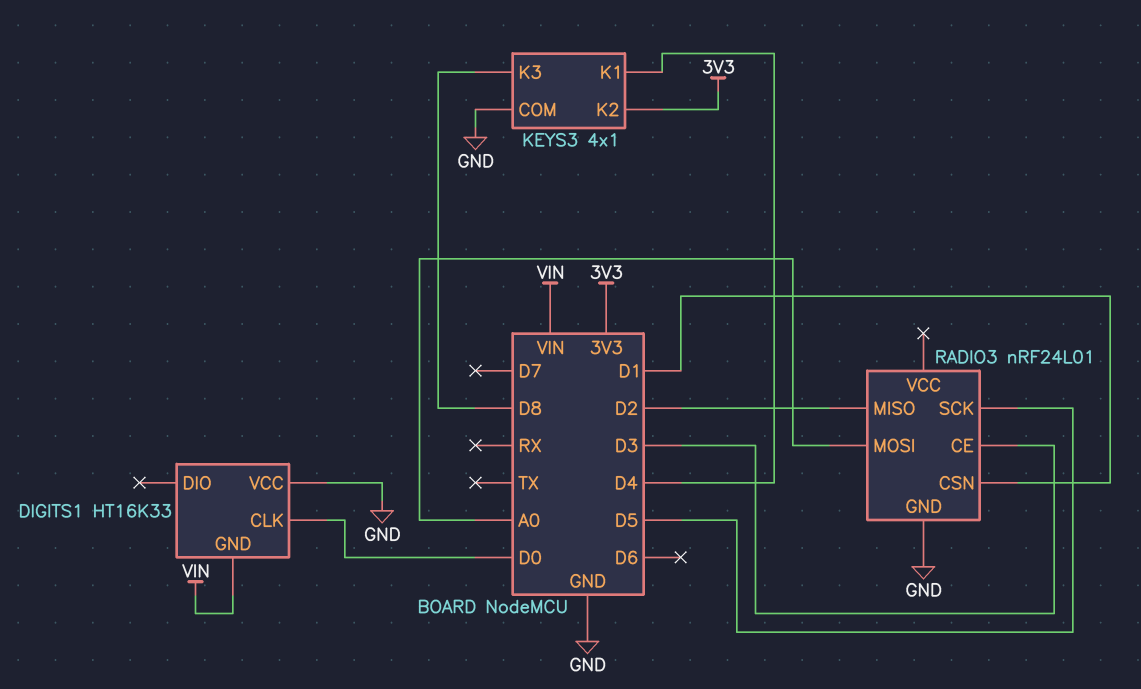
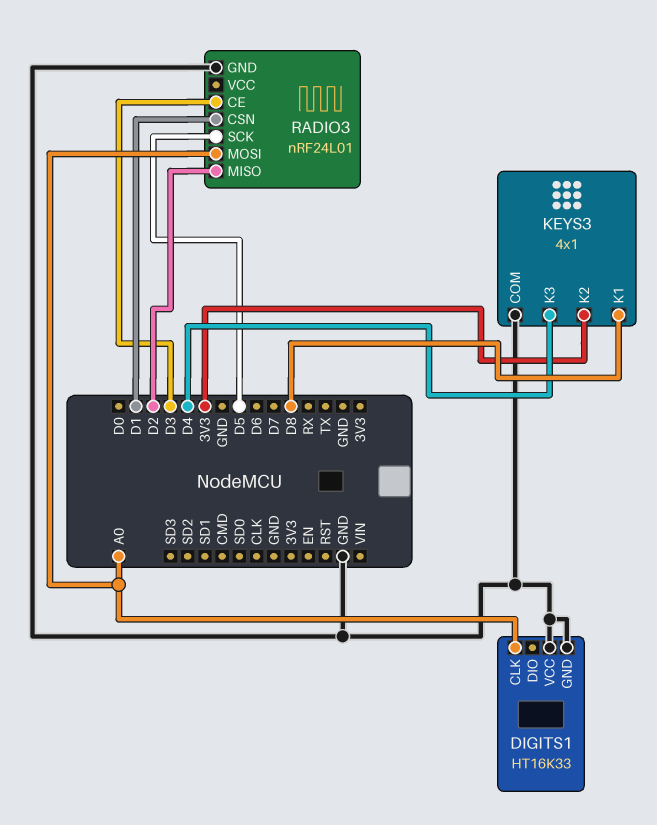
DIGITS1 pin CLK: D0 -> A0
DIGITS1 pin GND: VIN -> GND
KEYS3 pin K1: D4 -> D8
KEYS3 pin K3: D8 -> D4

